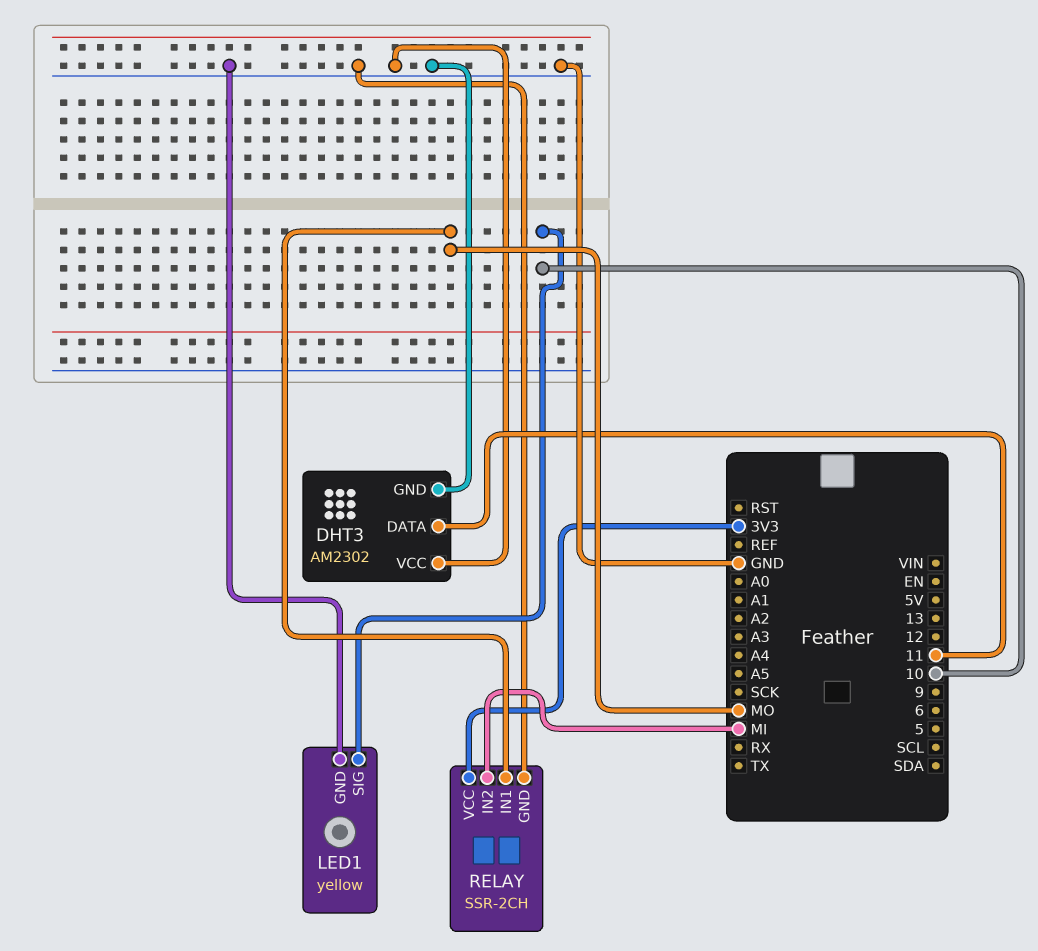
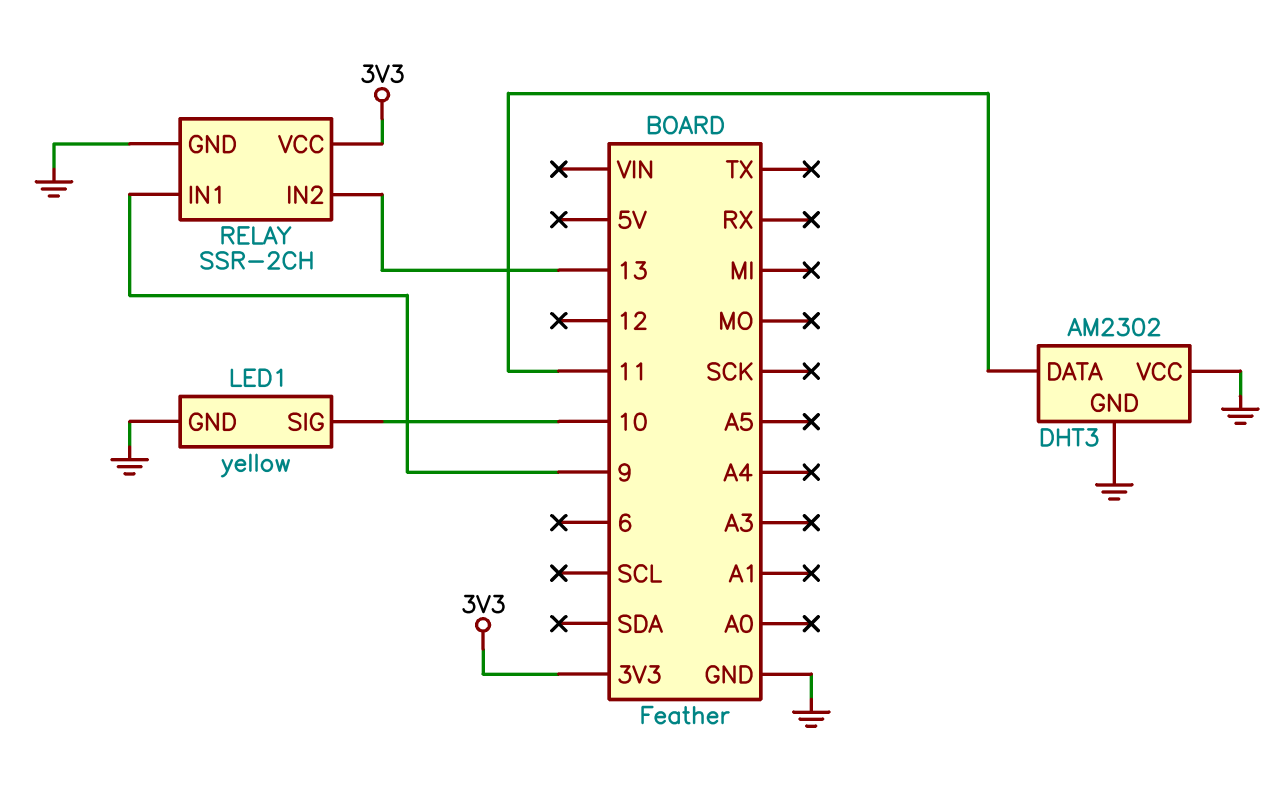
RELAY pin IN1: MO -> 9
RELAY pin IN2: MI -> 13

